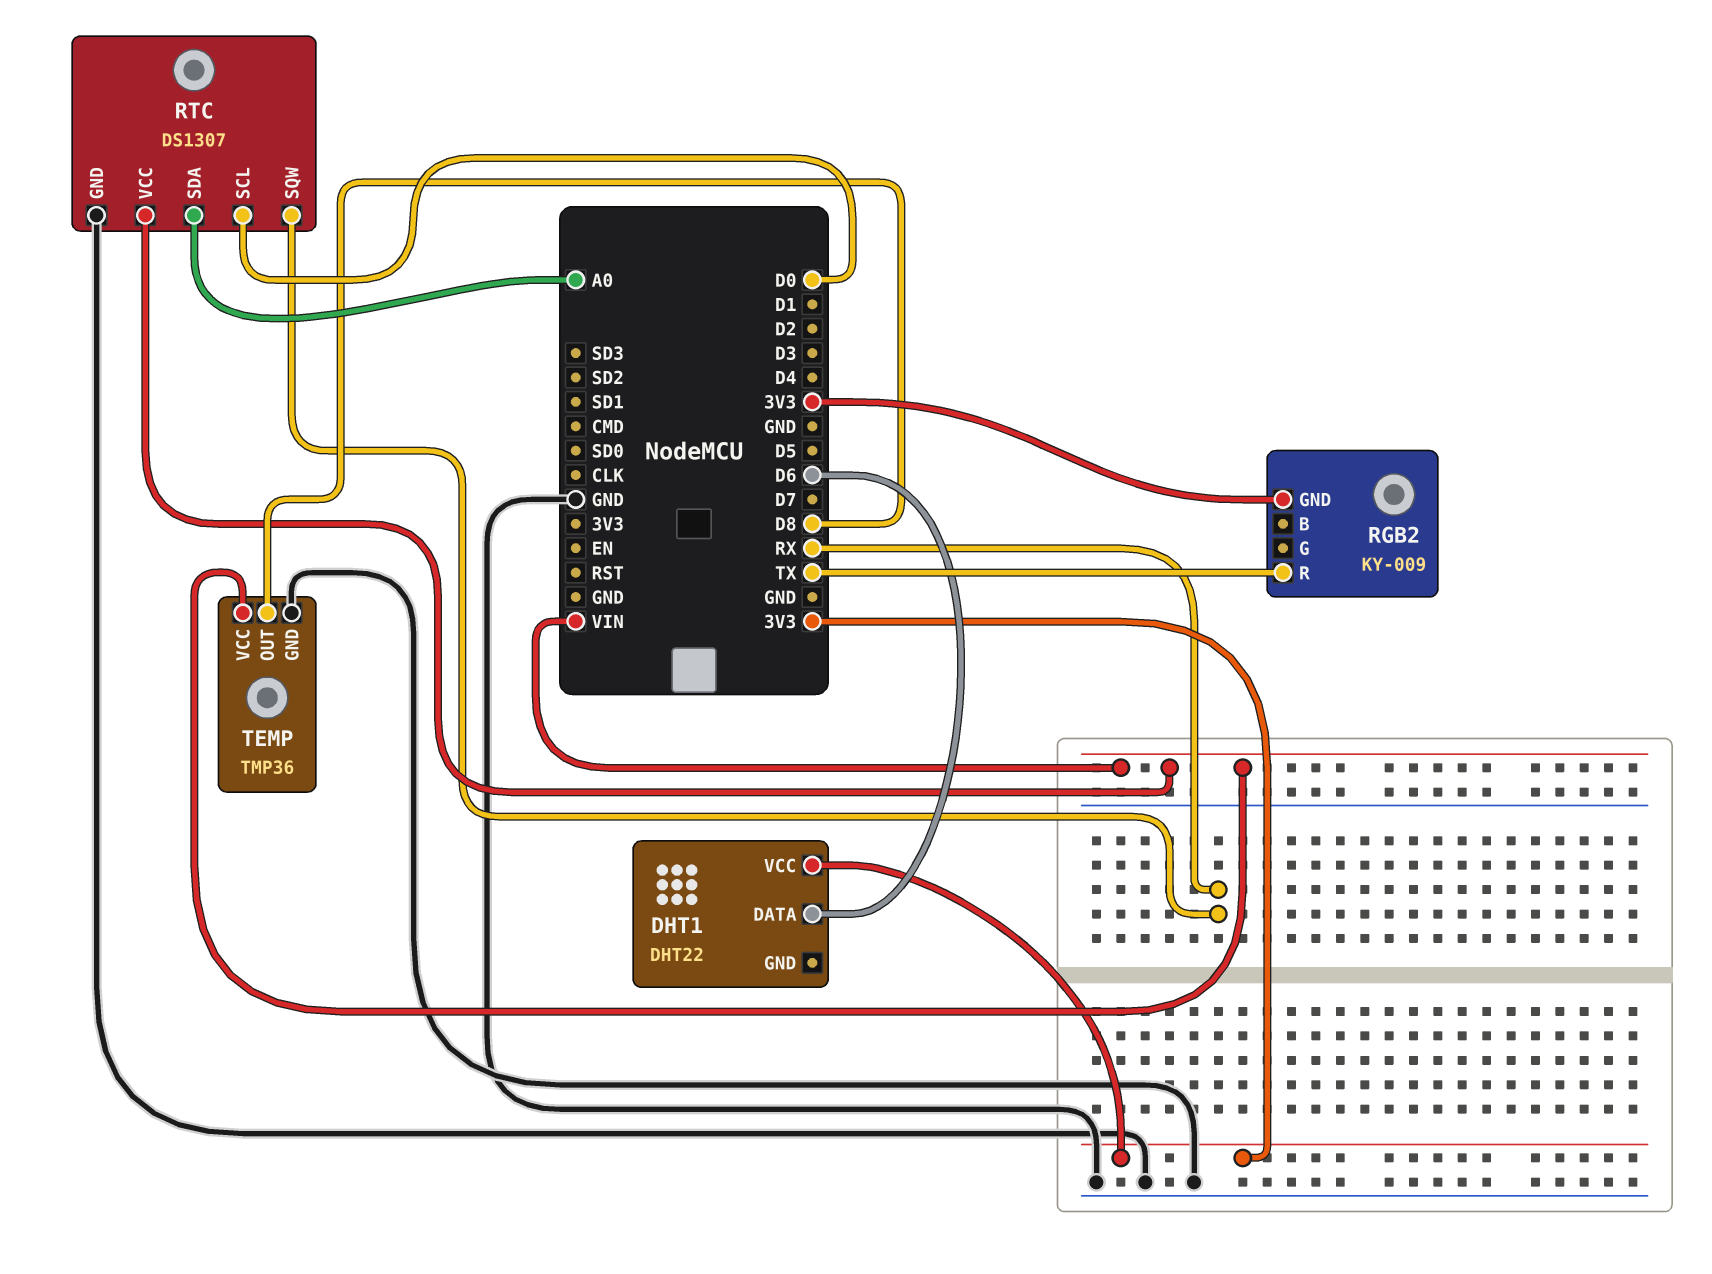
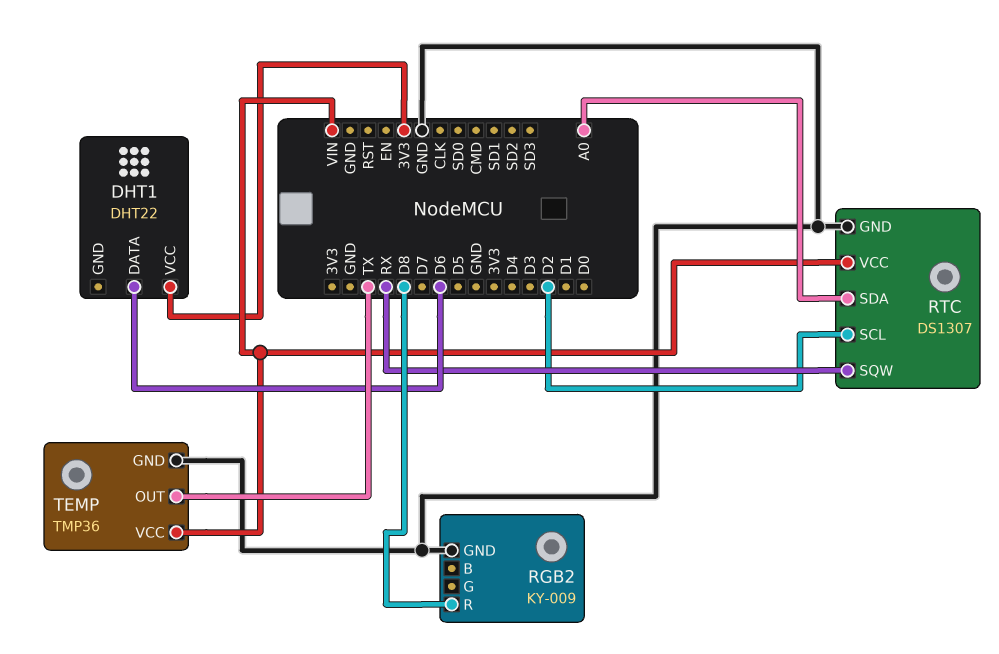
RGB2 pin GND: 3V3 -> GND
RGB2 pin R: TX -> D8
RTC pin SCL: D0 -> D2
TEMP pin OUT: D8 -> TX

